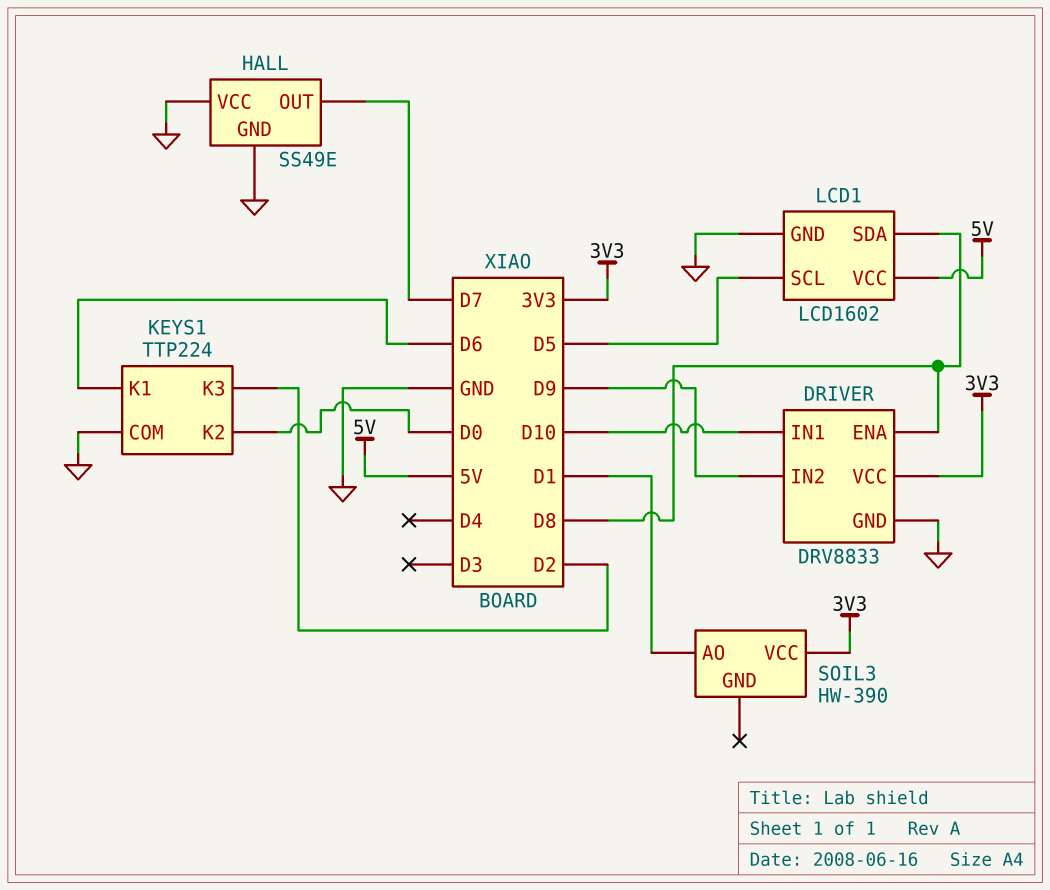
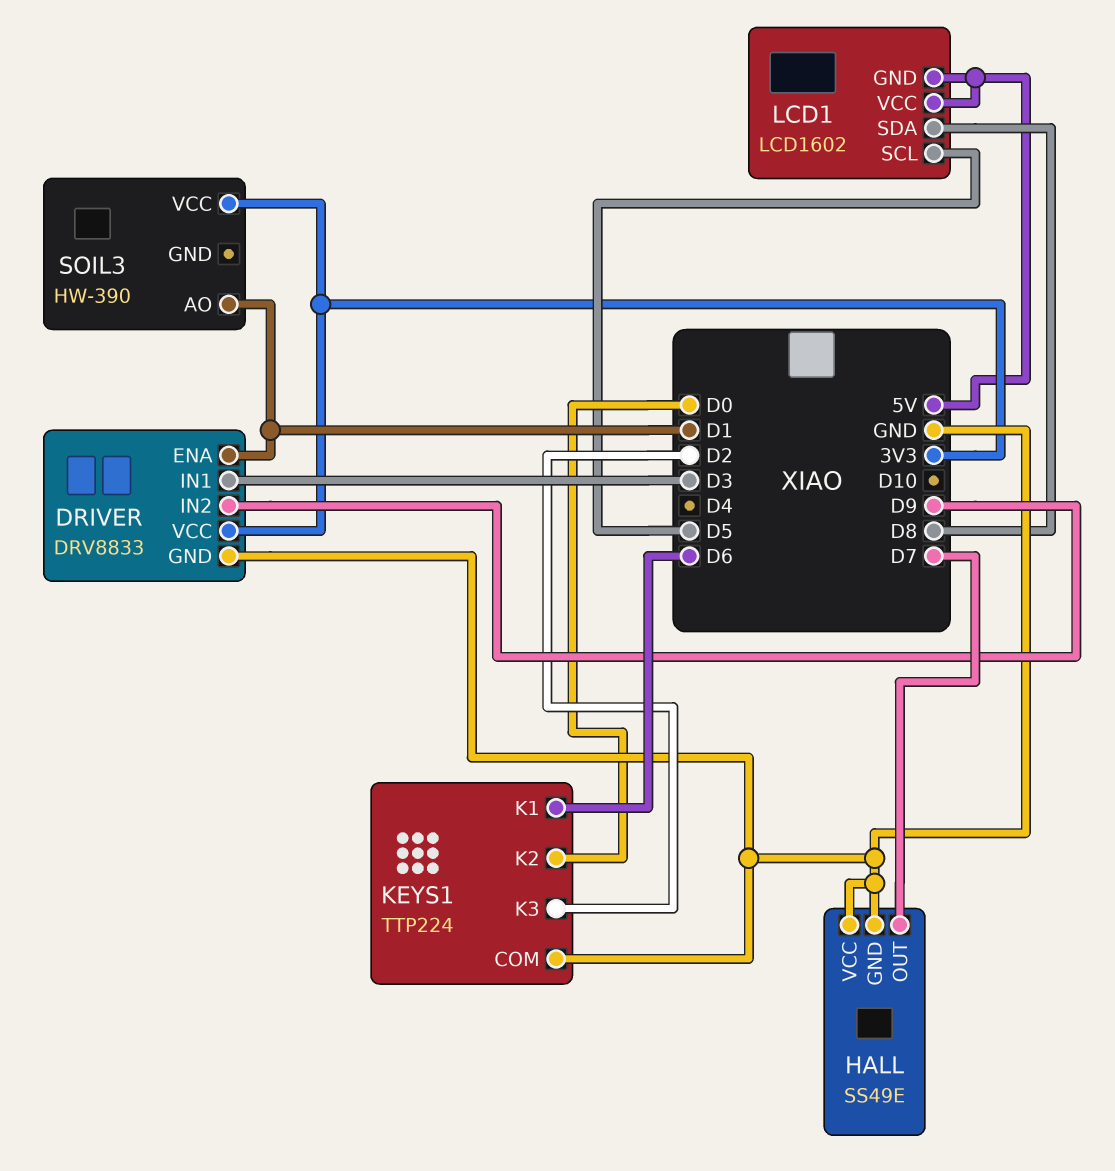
DRIVER pin ENA: D8 -> D1
DRIVER pin IN1: D10 -> D3
LCD1 pin GND: GND -> 5V

